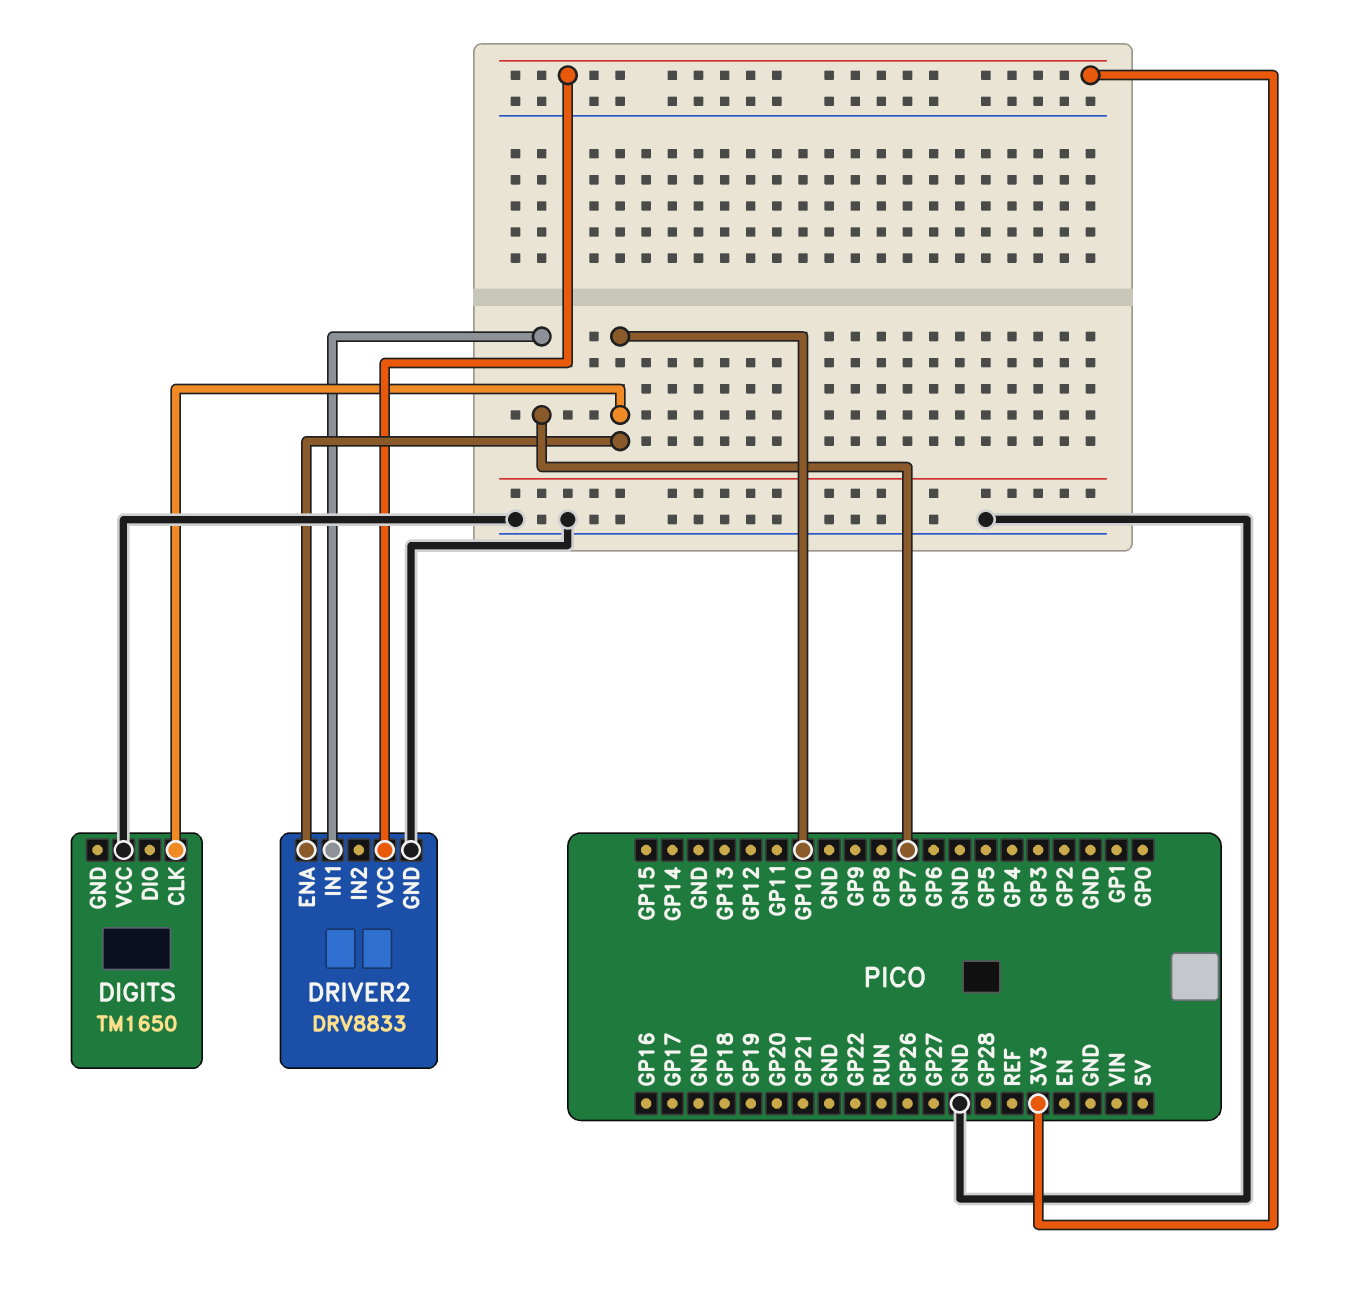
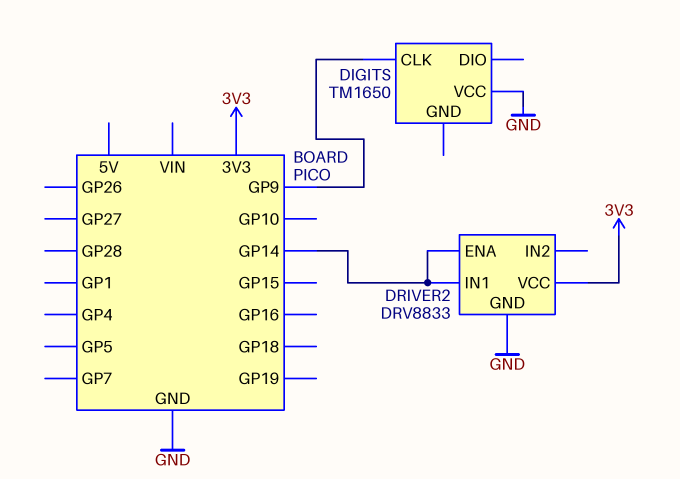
DIGITS pin CLK: GP10 -> GP9
DRIVER2 pin ENA: GP10 -> GP14
DRIVER2 pin IN1: GP7 -> GP14

